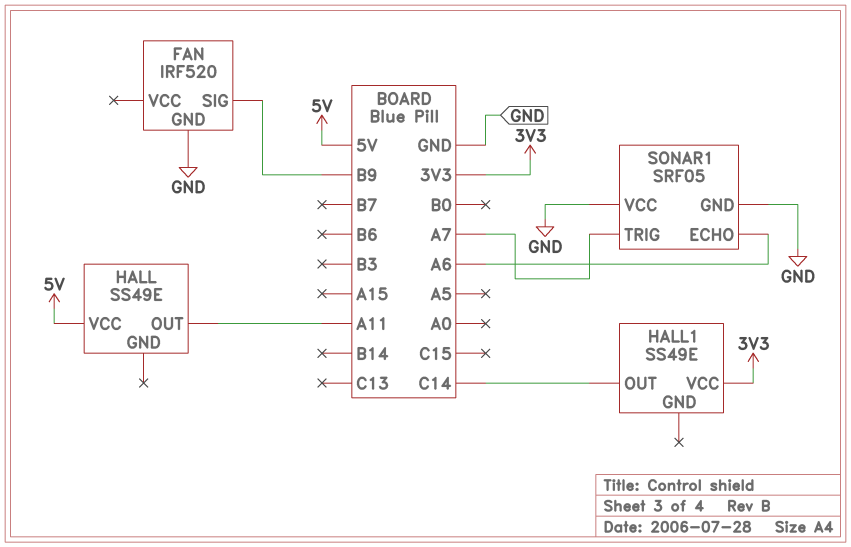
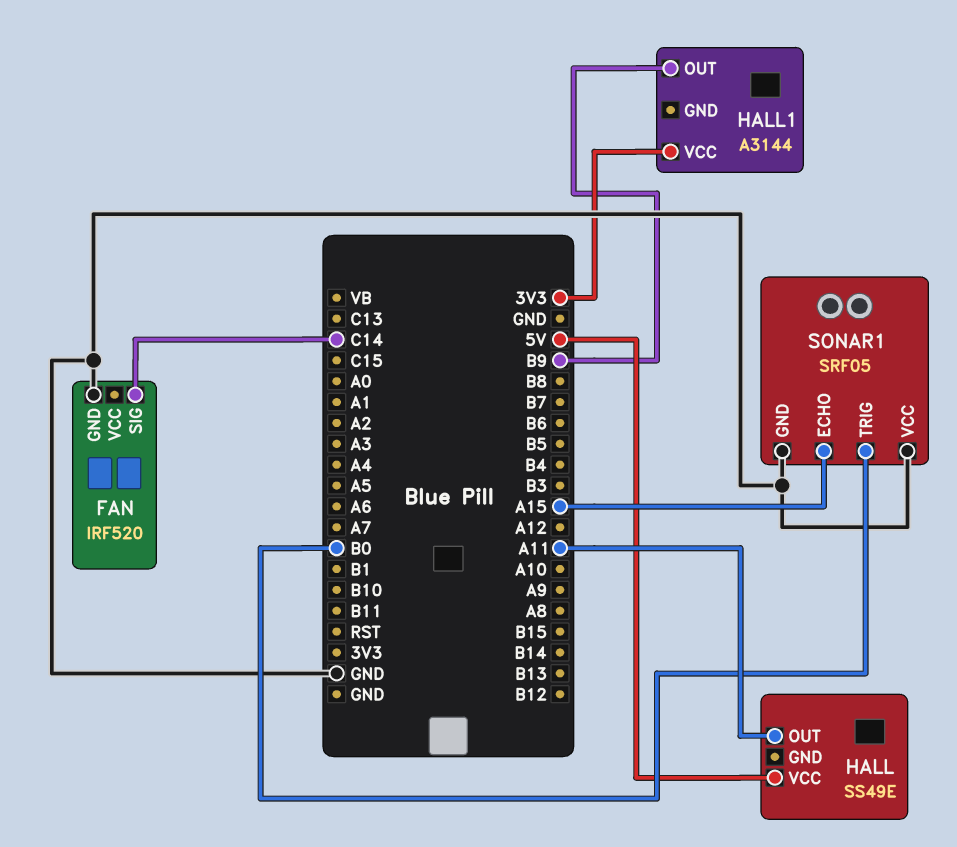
FAN pin SIG: B9 -> C14
HALL1: SS49E -> A3144
HALL1 pin OUT: C14 -> B9
SONAR1 pin ECHO: A6 -> A15
SONAR1 pin TRIG: A7 -> B0

